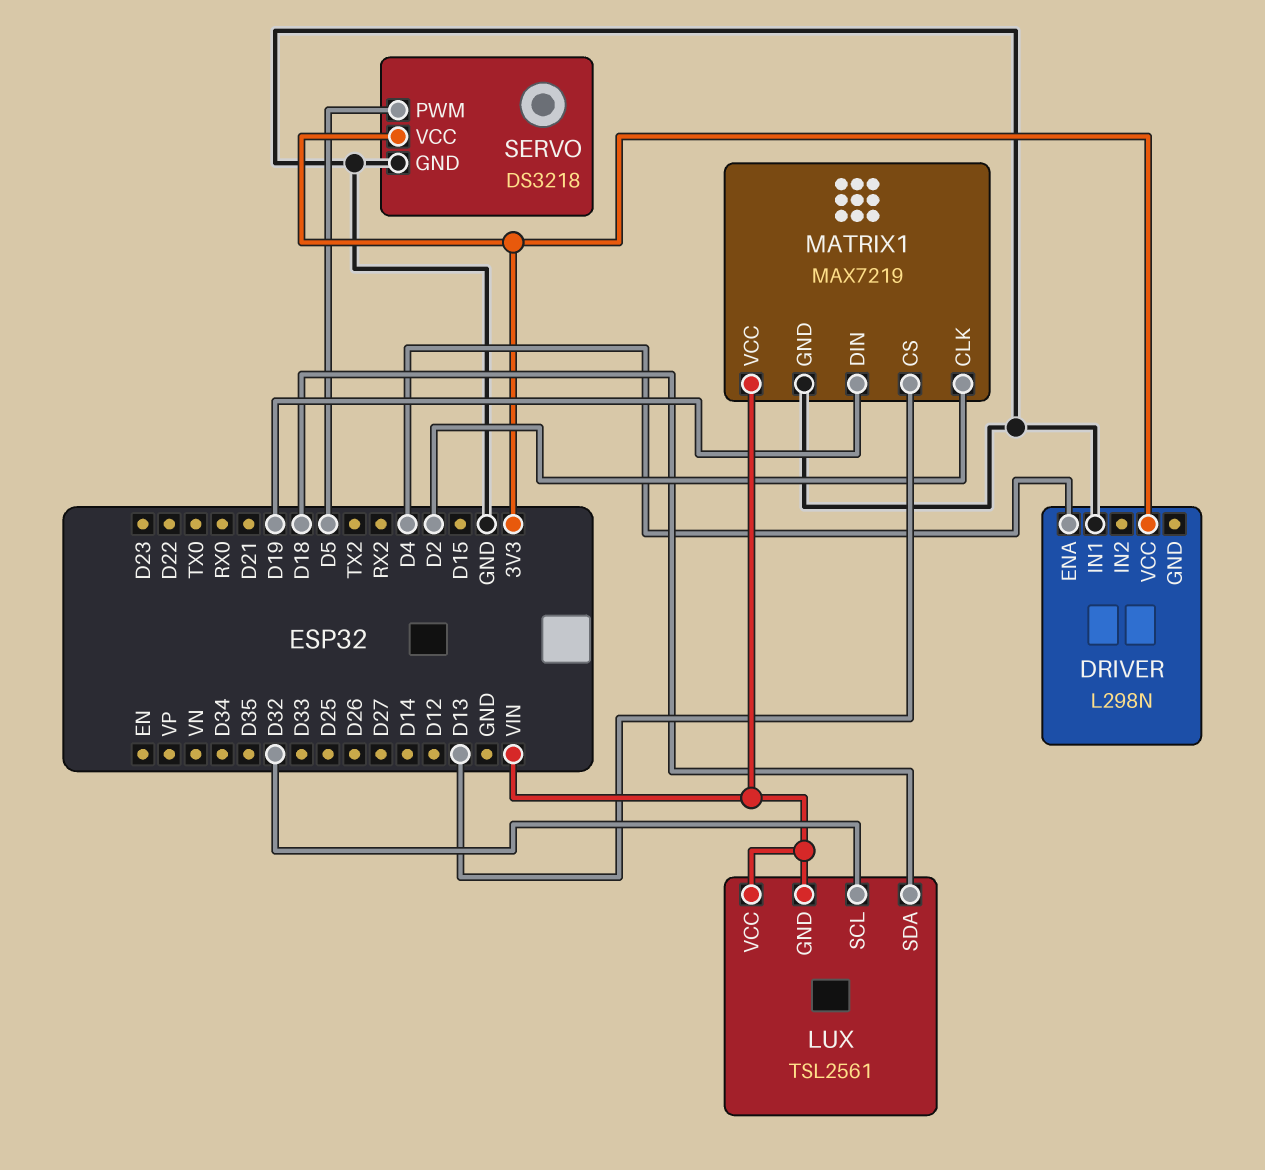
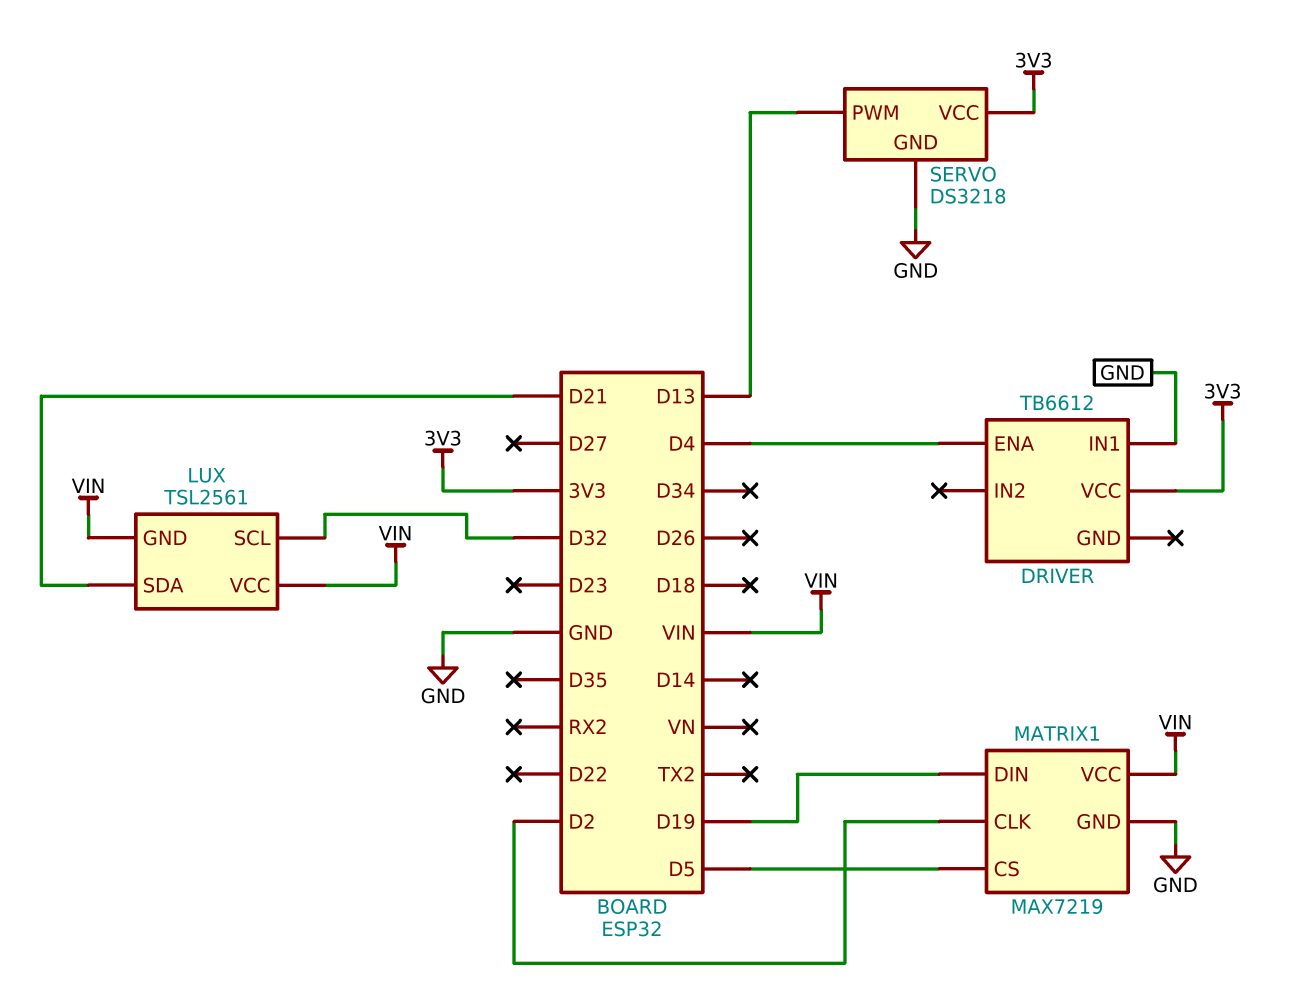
DRIVER: L298N -> TB6612
LUX pin SDA: D18 -> D21
MATRIX1 pin CS: D13 -> D5
SERVO pin PWM: D5 -> D13

